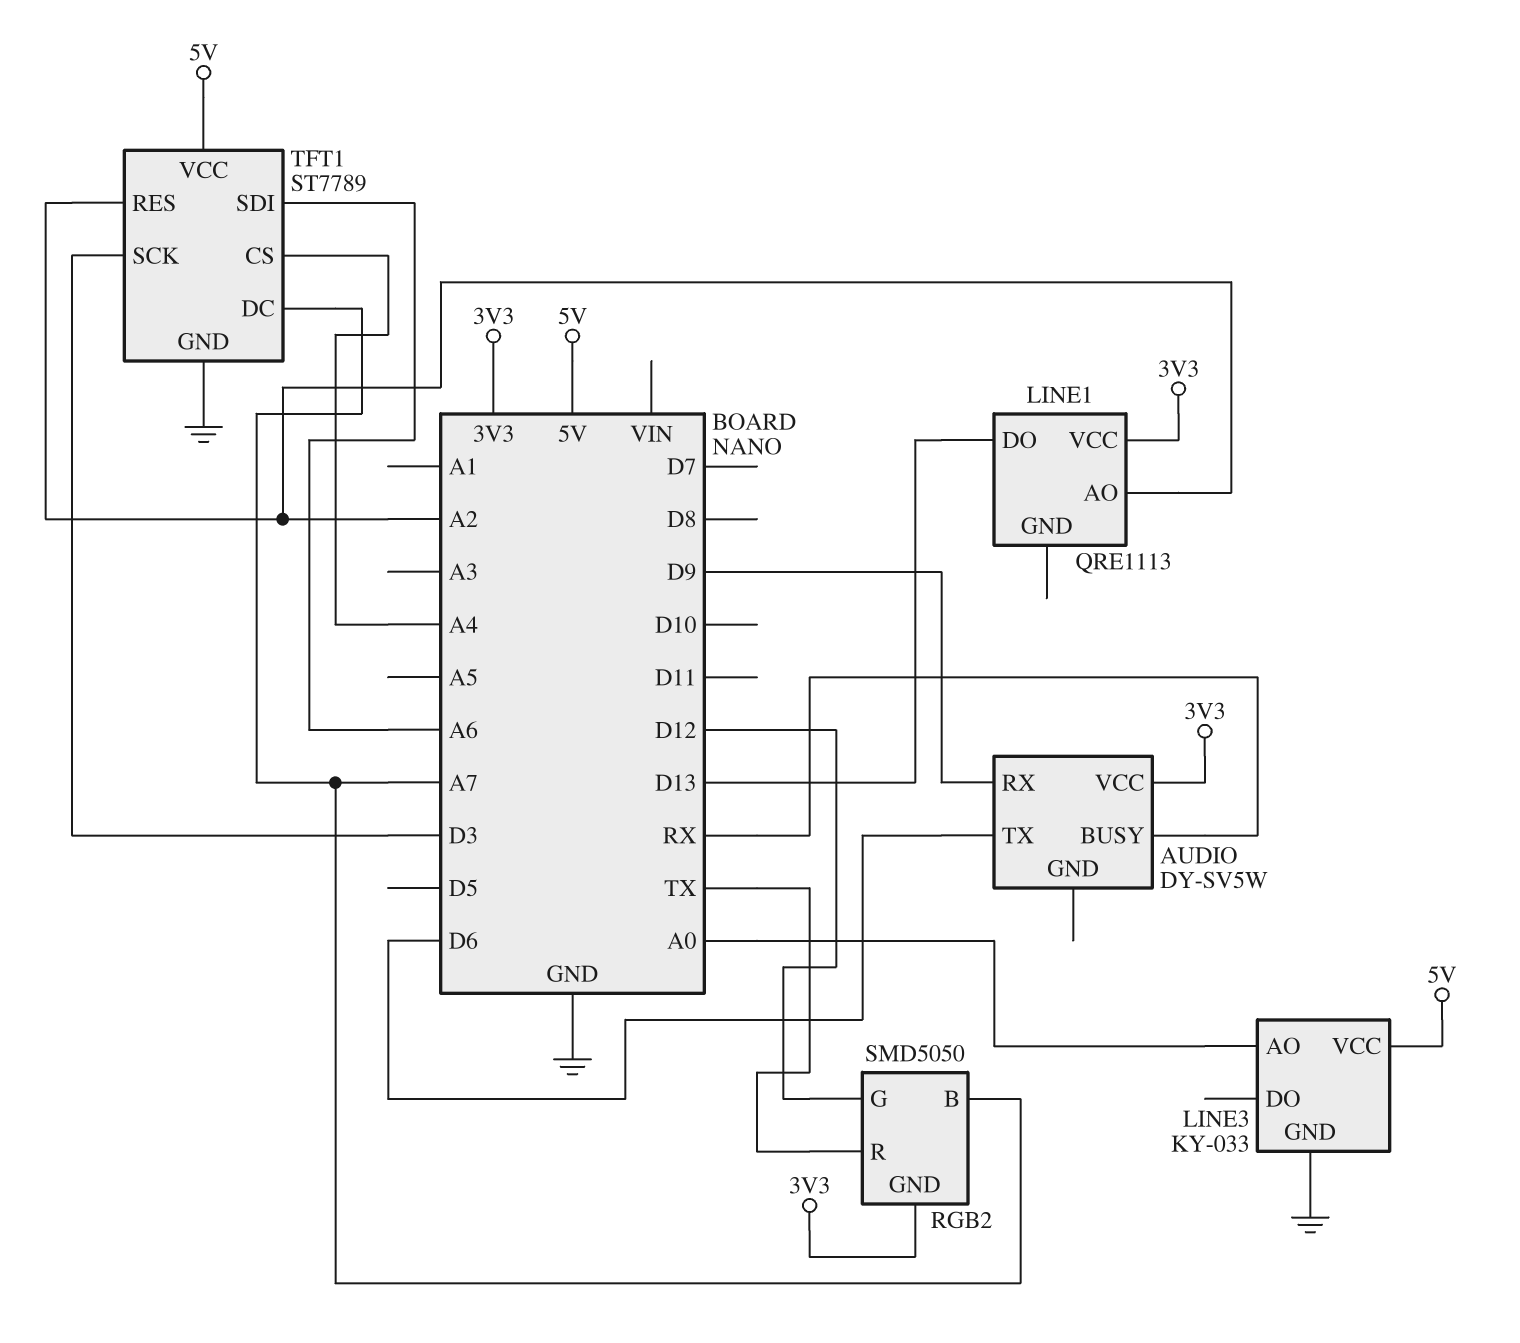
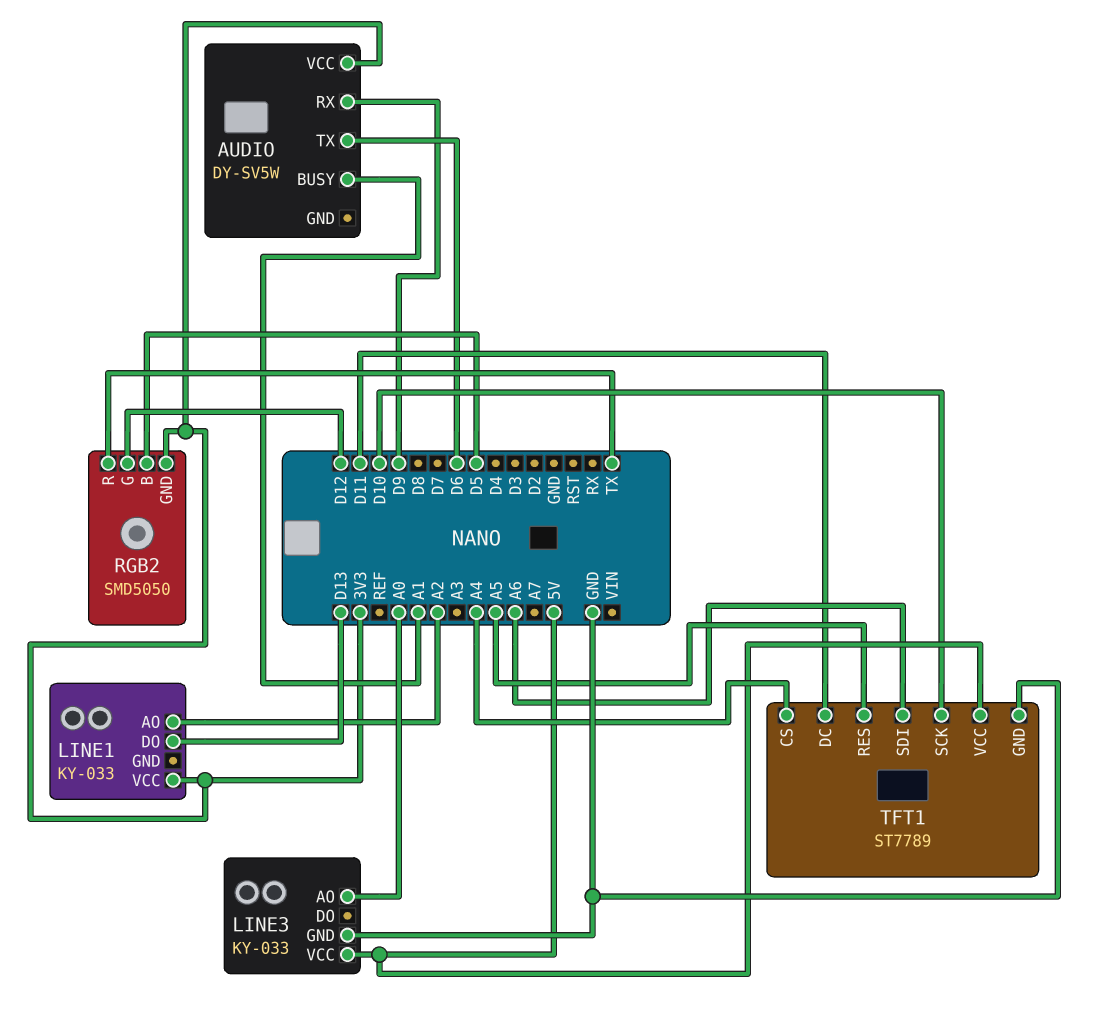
AUDIO pin BUSY: RX -> A1
LINE1: QRE1113 -> KY-033
RGB2 pin B: A7 -> D5
TFT1 pin DC: A7 -> D11
TFT1 pin RES: A2 -> A5
TFT1 pin SCK: D3 -> D10

